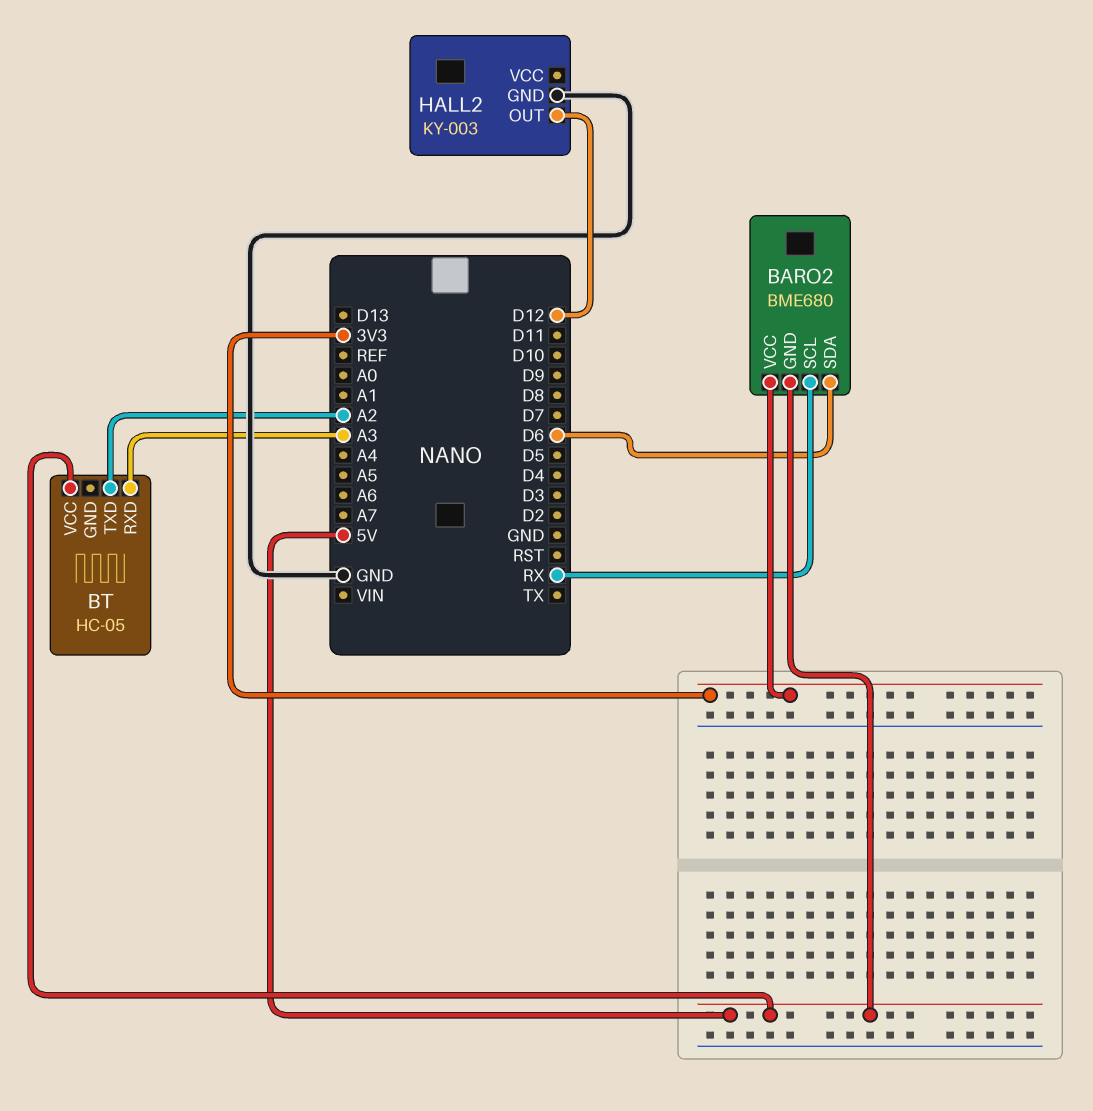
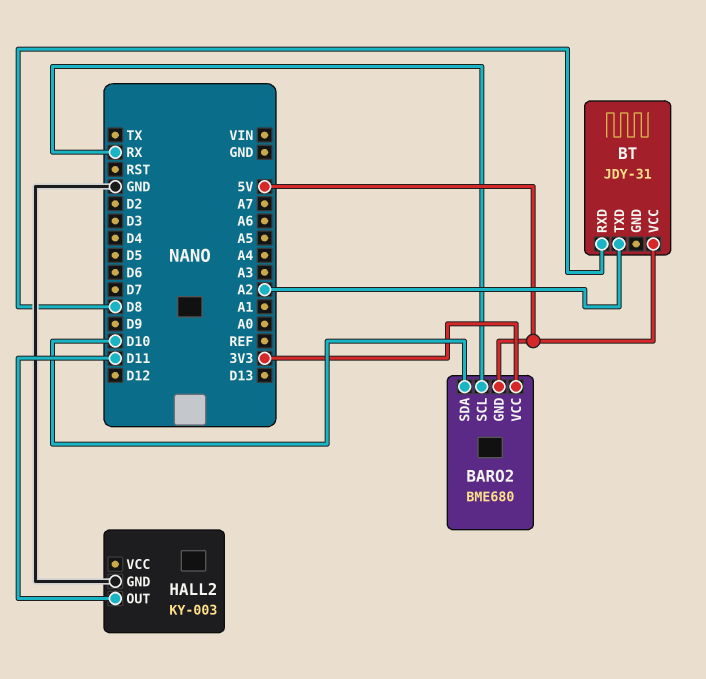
BARO2 pin SDA: D6 -> D10
BT: HC-05 -> JDY-31
BT pin RXD: A3 -> D8
HALL2 pin OUT: D12 -> D11

